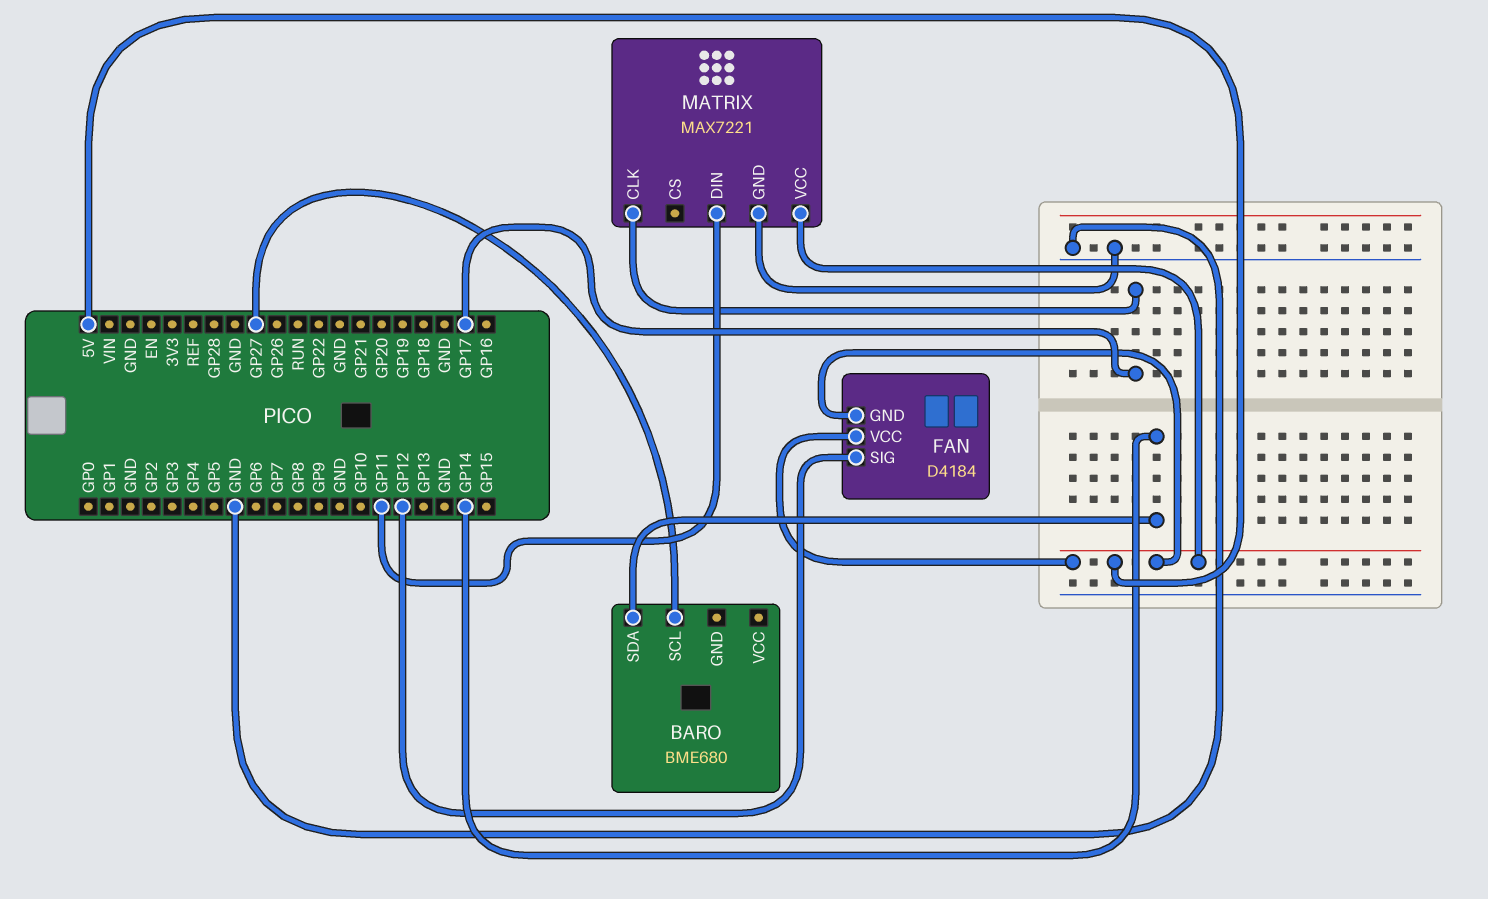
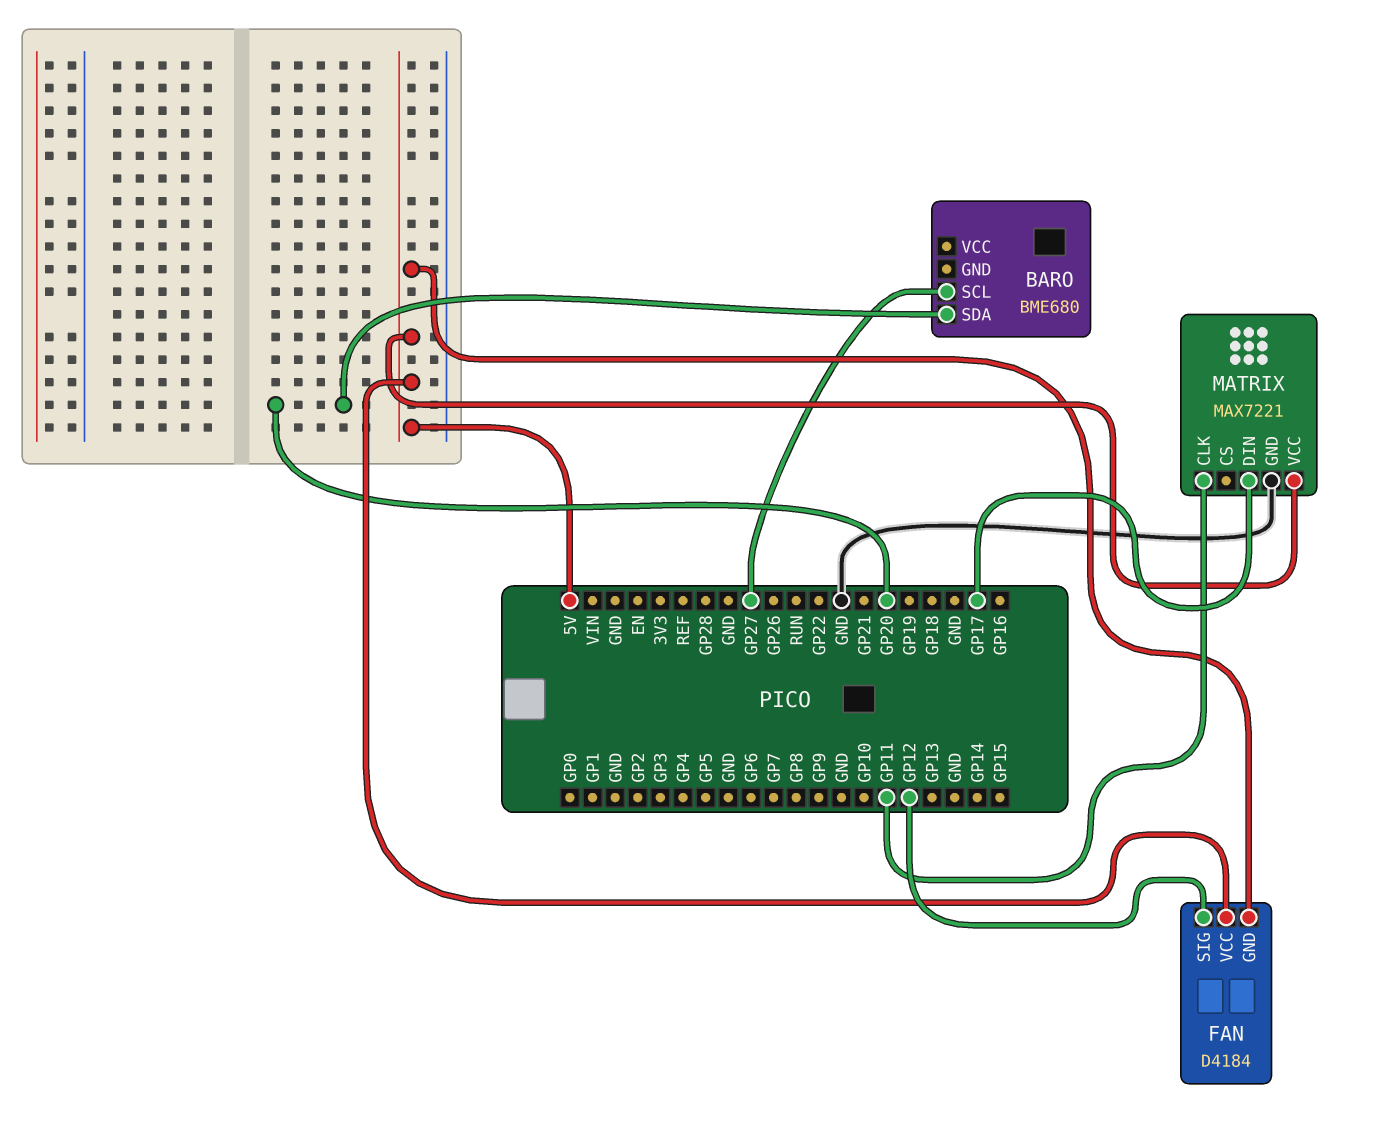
BARO pin SDA: GP14 -> GP20
MATRIX pin CLK: GP17 -> GP11
MATRIX pin DIN: GP11 -> GP17

